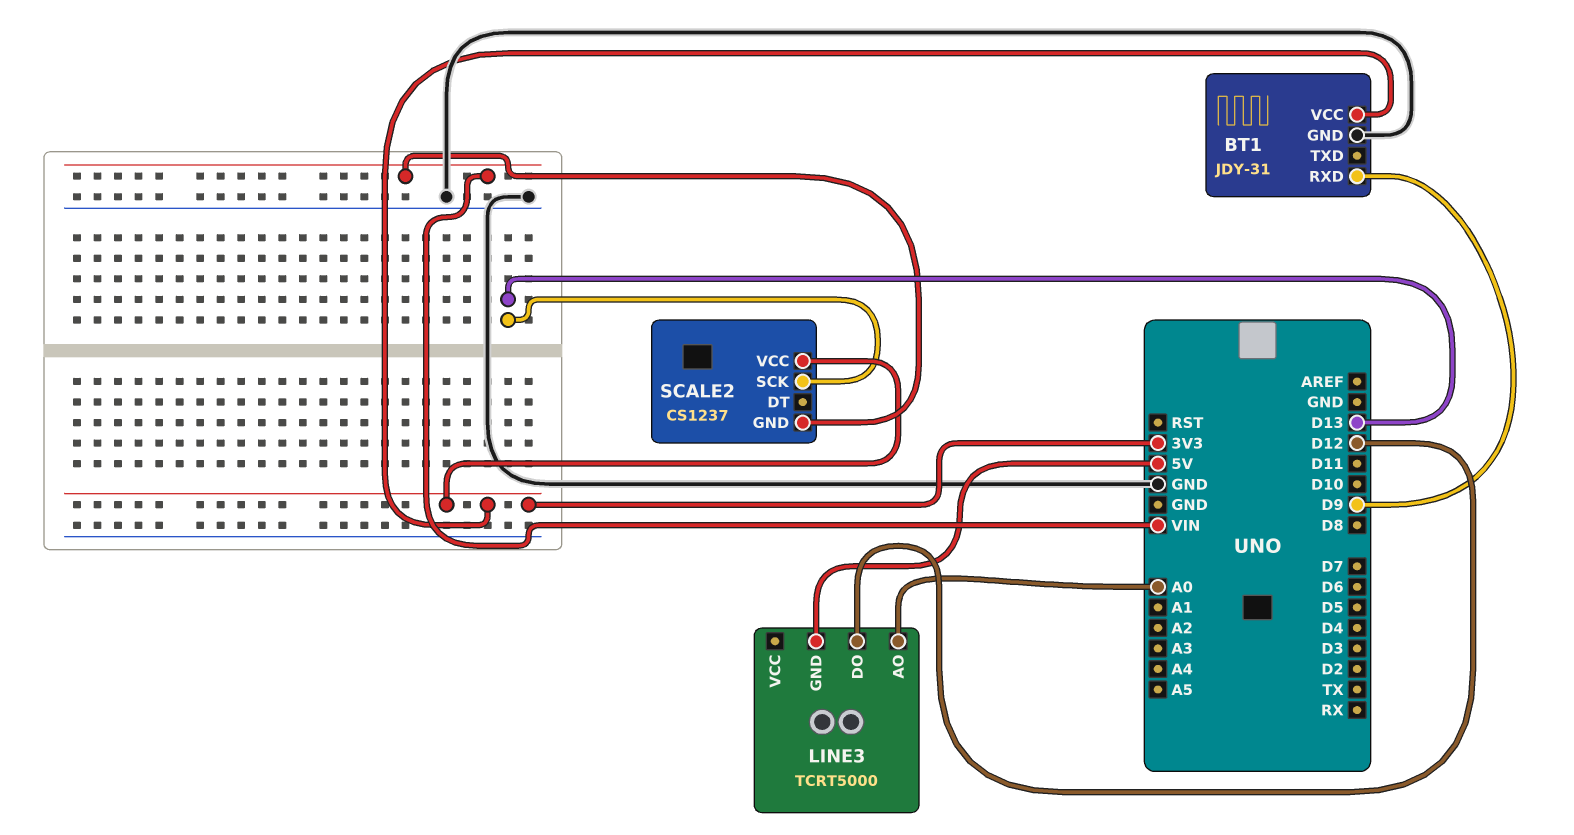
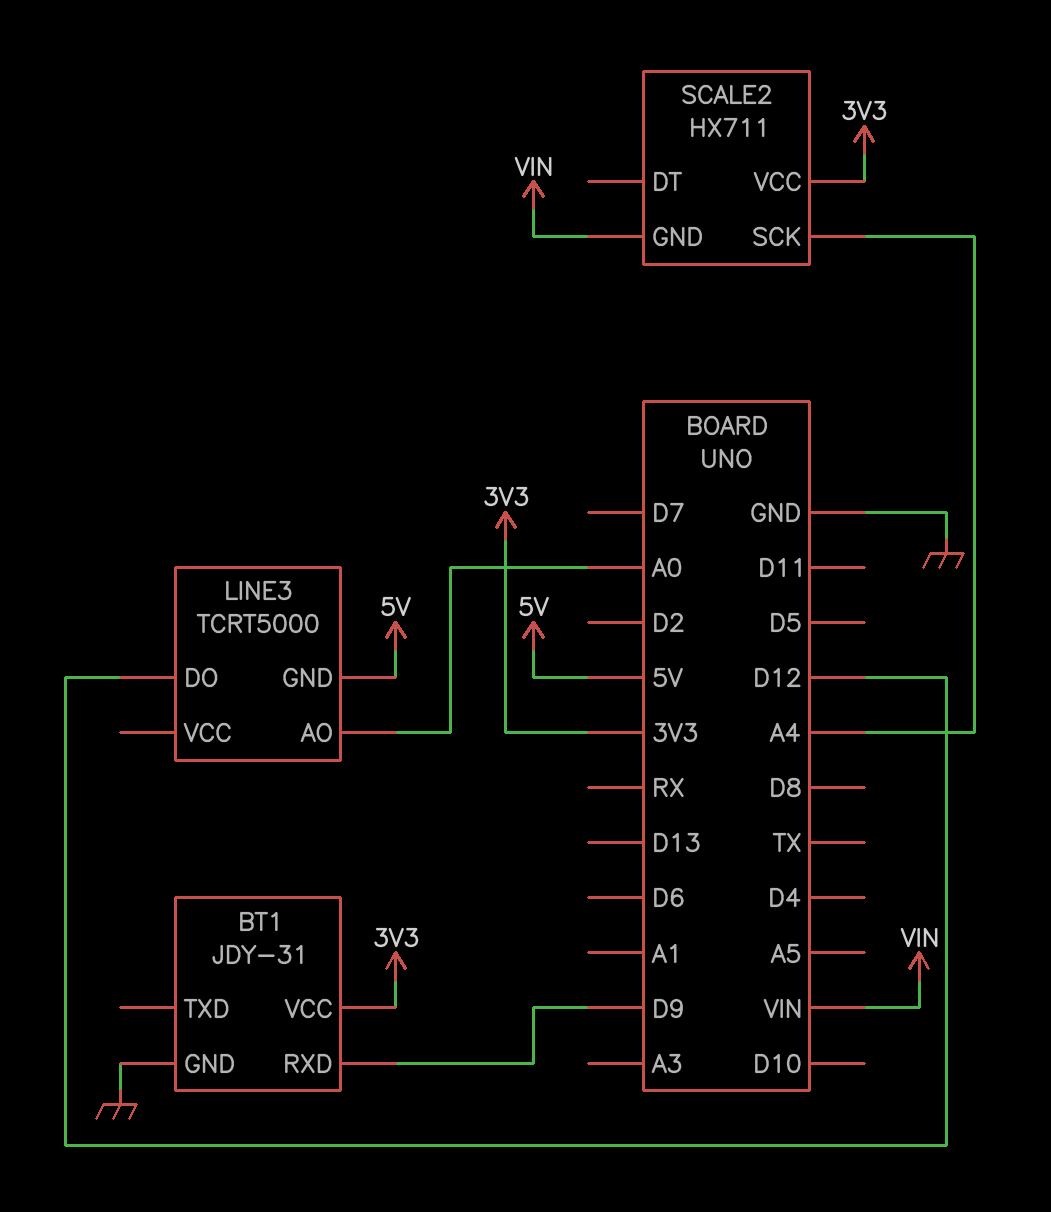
SCALE2: CS1237 -> HX711
SCALE2 pin SCK: D13 -> A4

